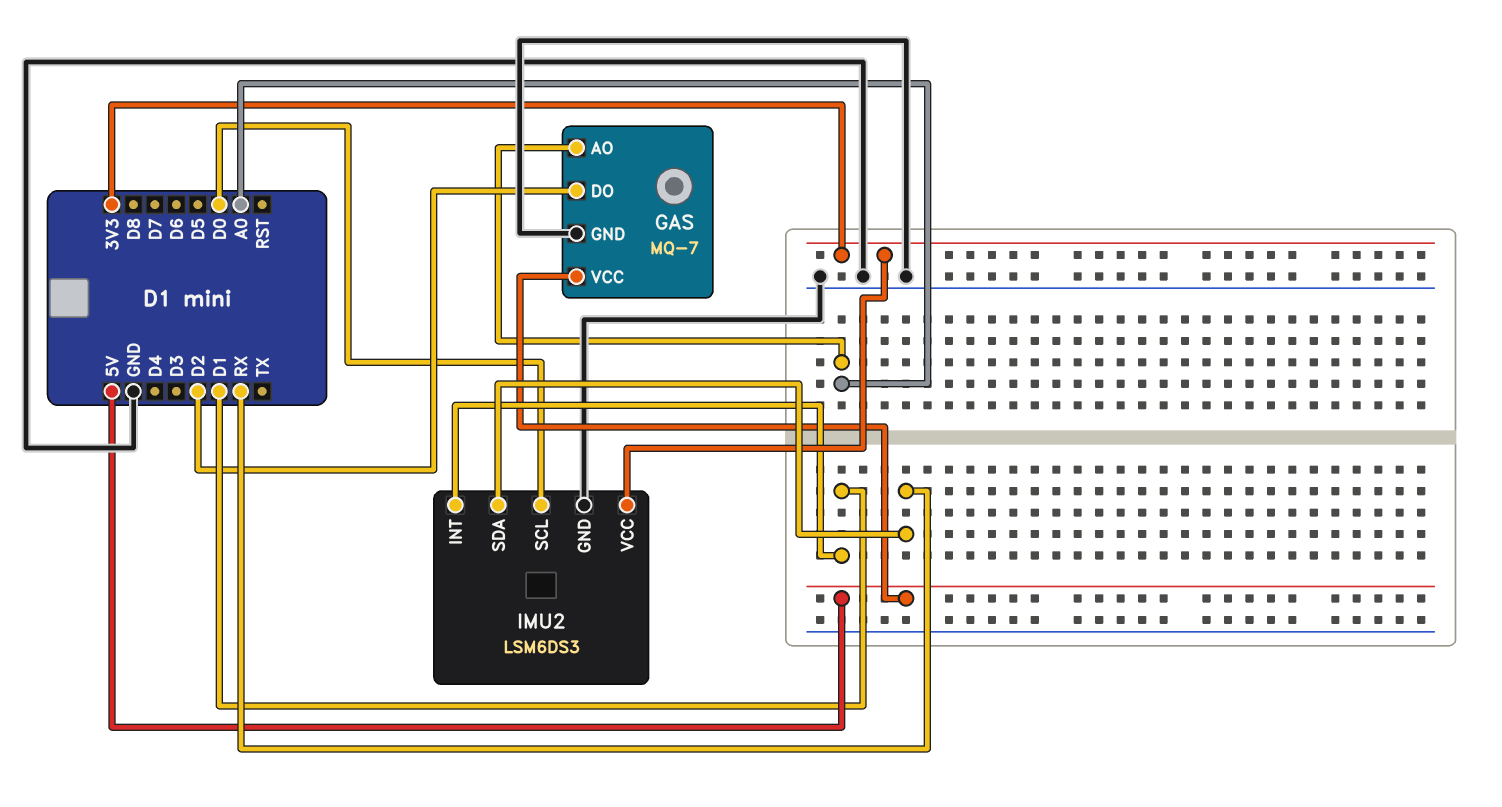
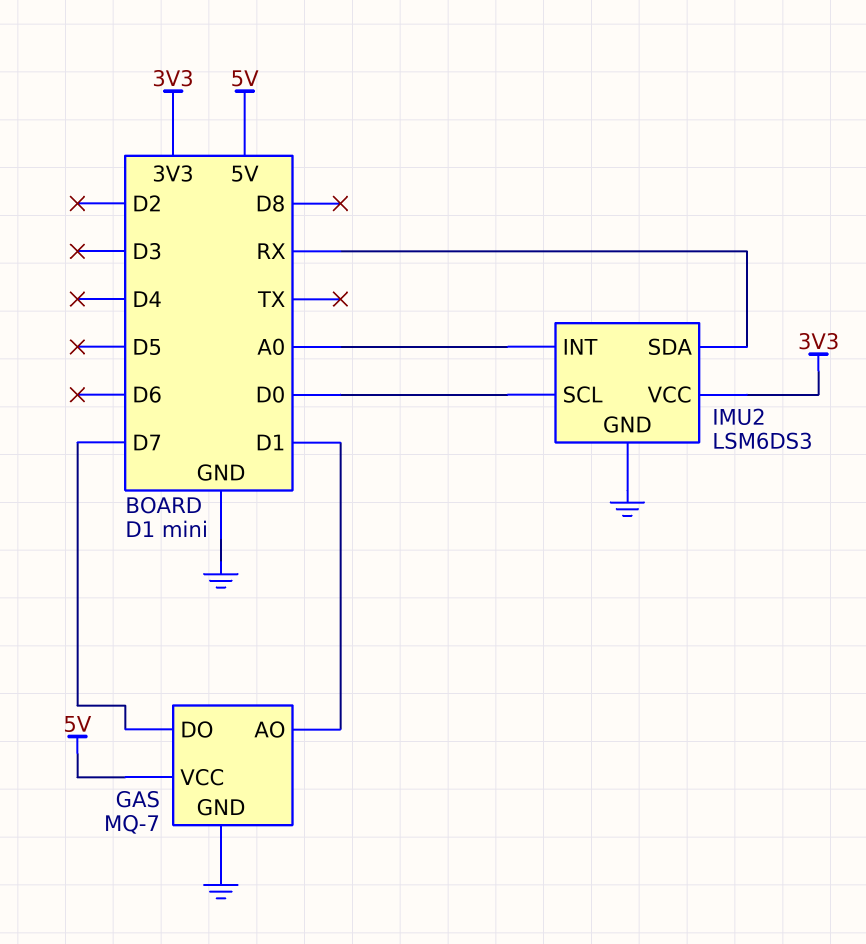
GAS pin AO: A0 -> D1
GAS pin DO: D2 -> D7
IMU2 pin INT: D1 -> A0

